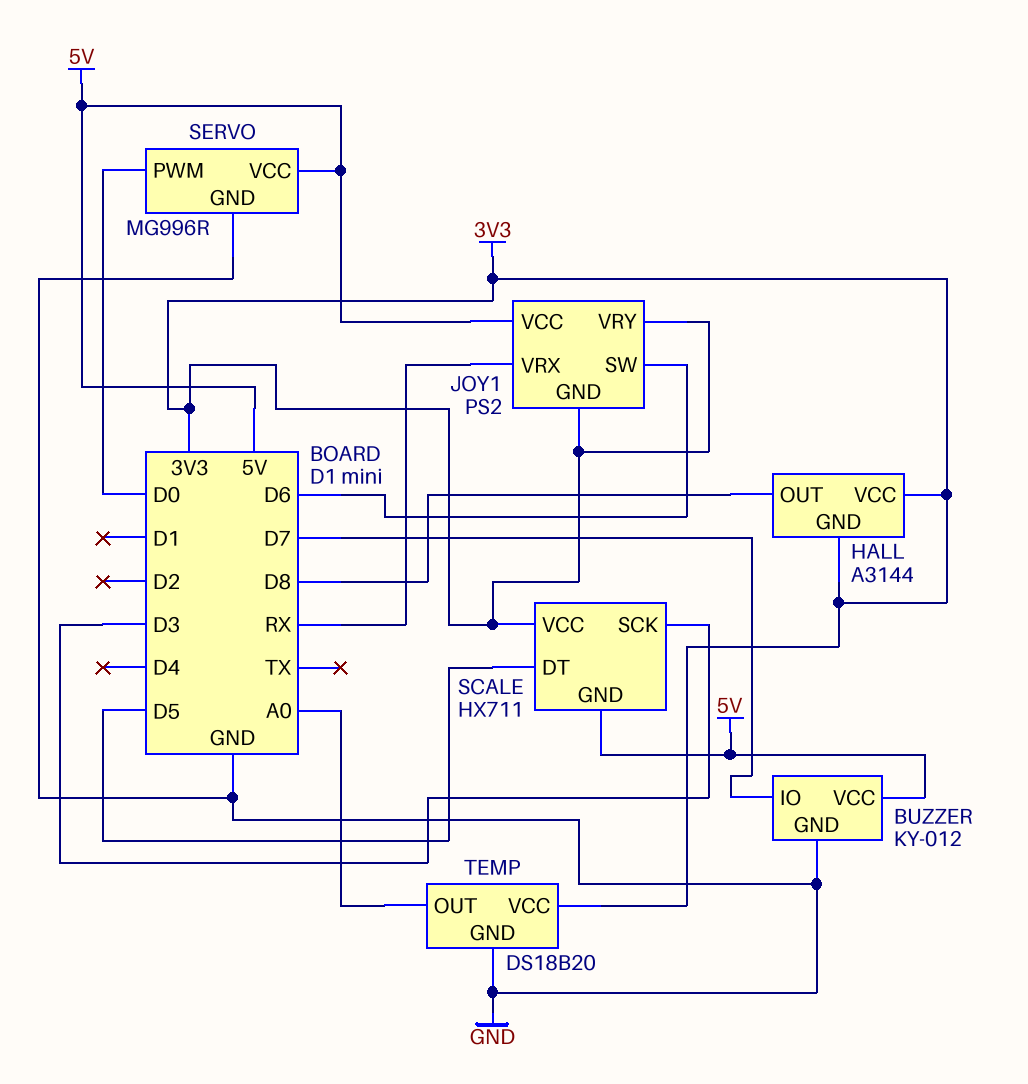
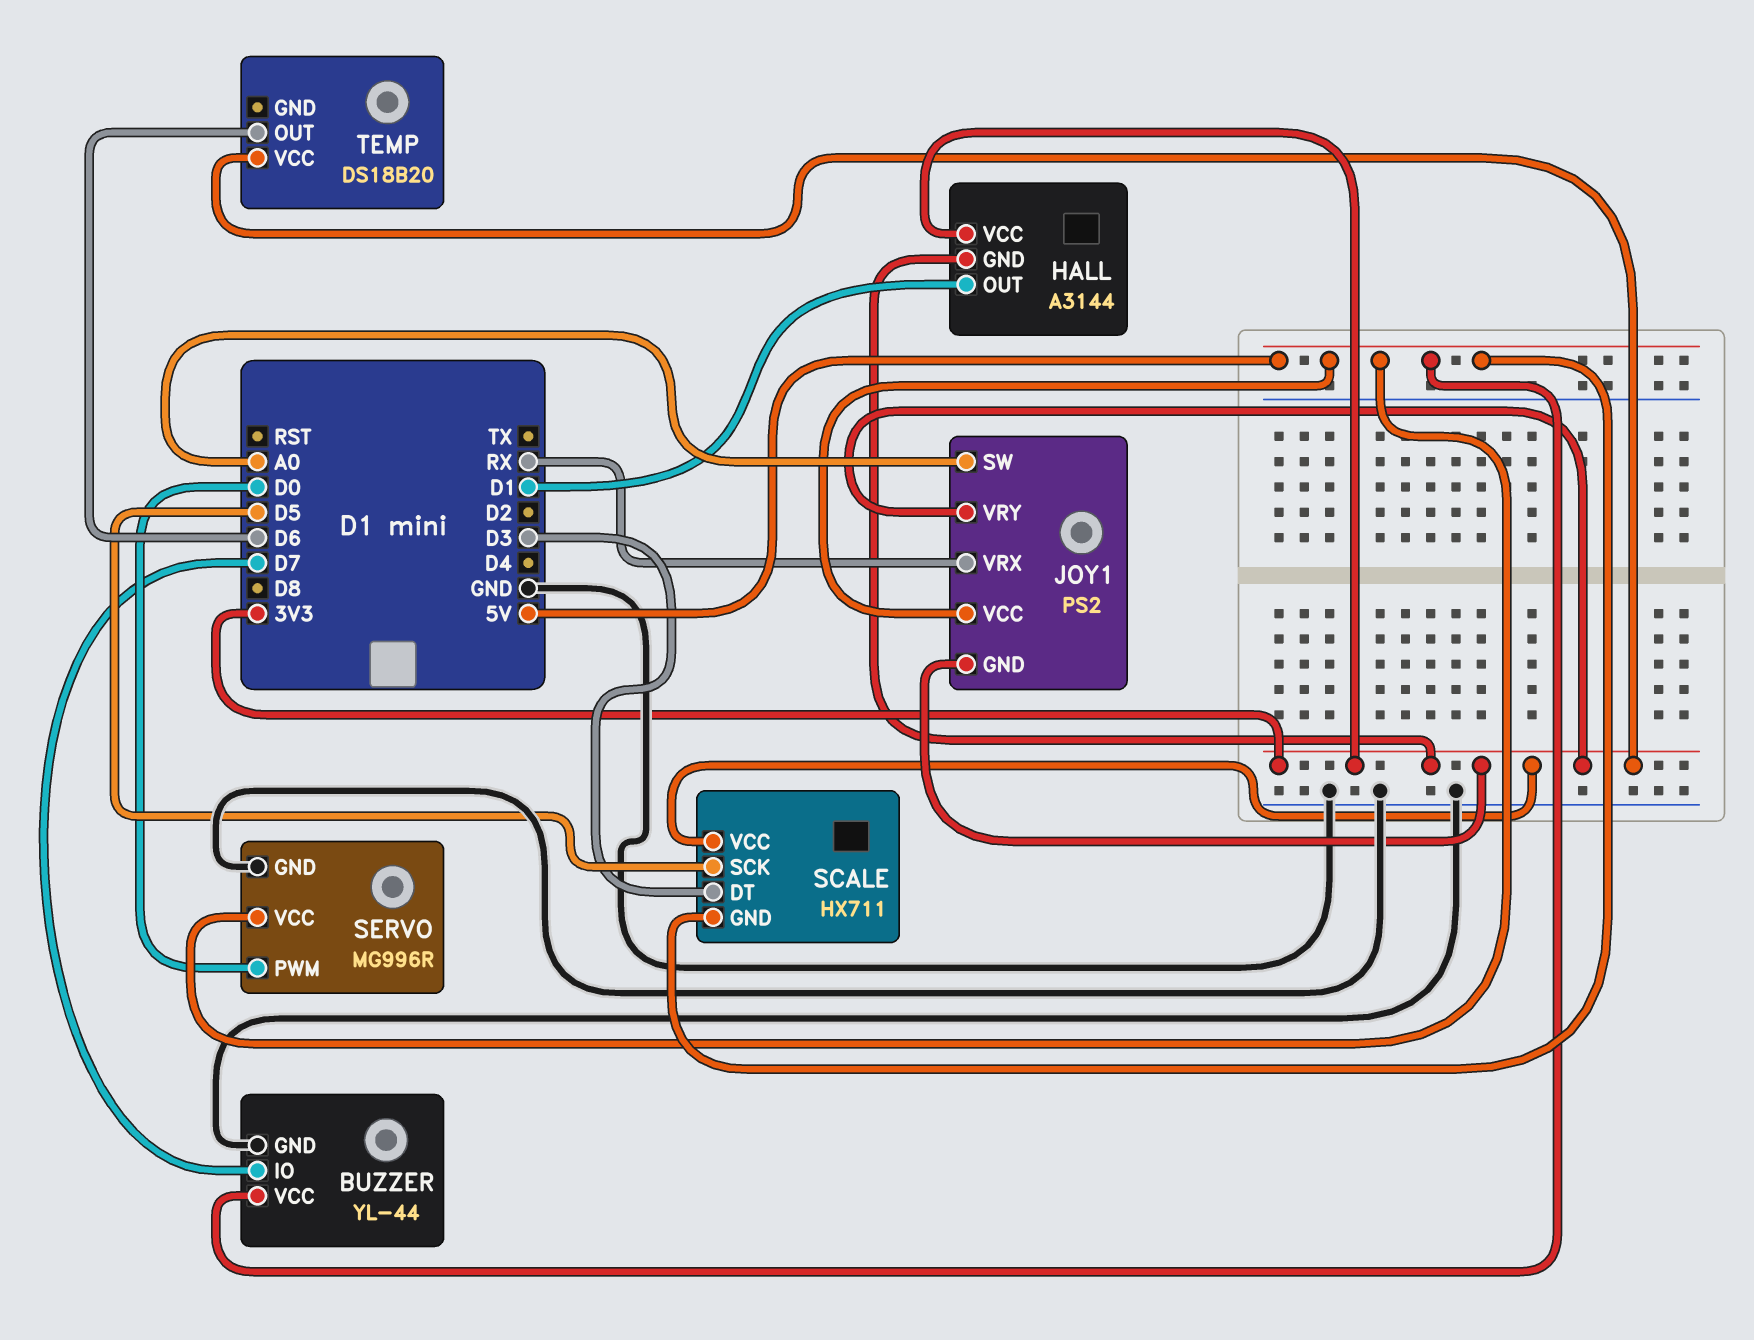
BUZZER: KY-012 -> YL-44
HALL pin OUT: D8 -> D1
JOY1 pin SW: D6 -> A0
SCALE pin DT: D5 -> D3
SCALE pin SCK: D3 -> D5
TEMP pin GND: GND -> none
TEMP pin OUT: A0 -> D6

